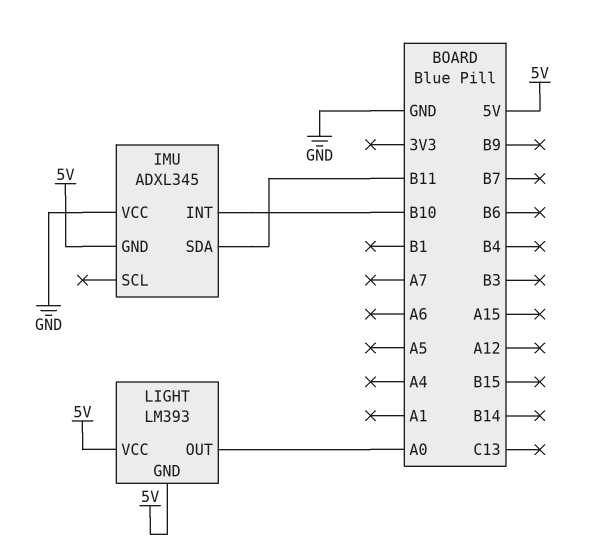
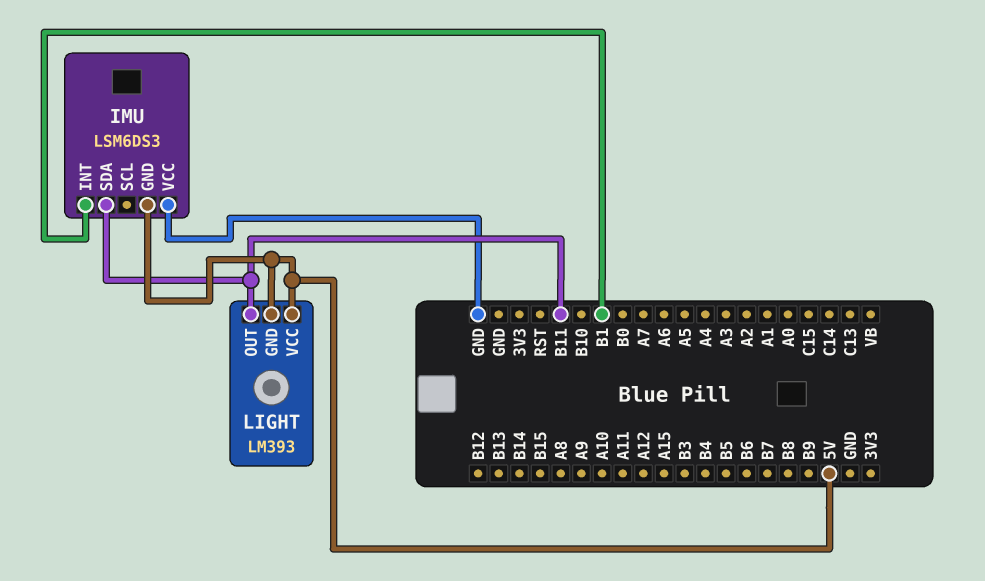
IMU: ADXL345 -> LSM6DS3
IMU pin INT: B10 -> B1
LIGHT pin OUT: A0 -> B11

